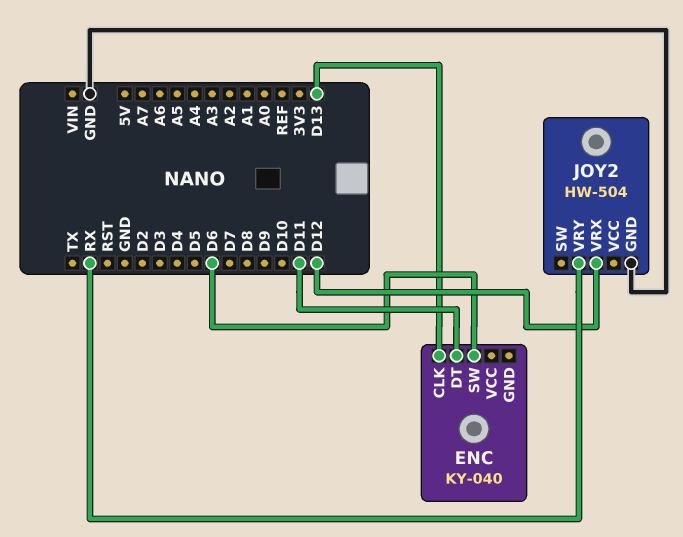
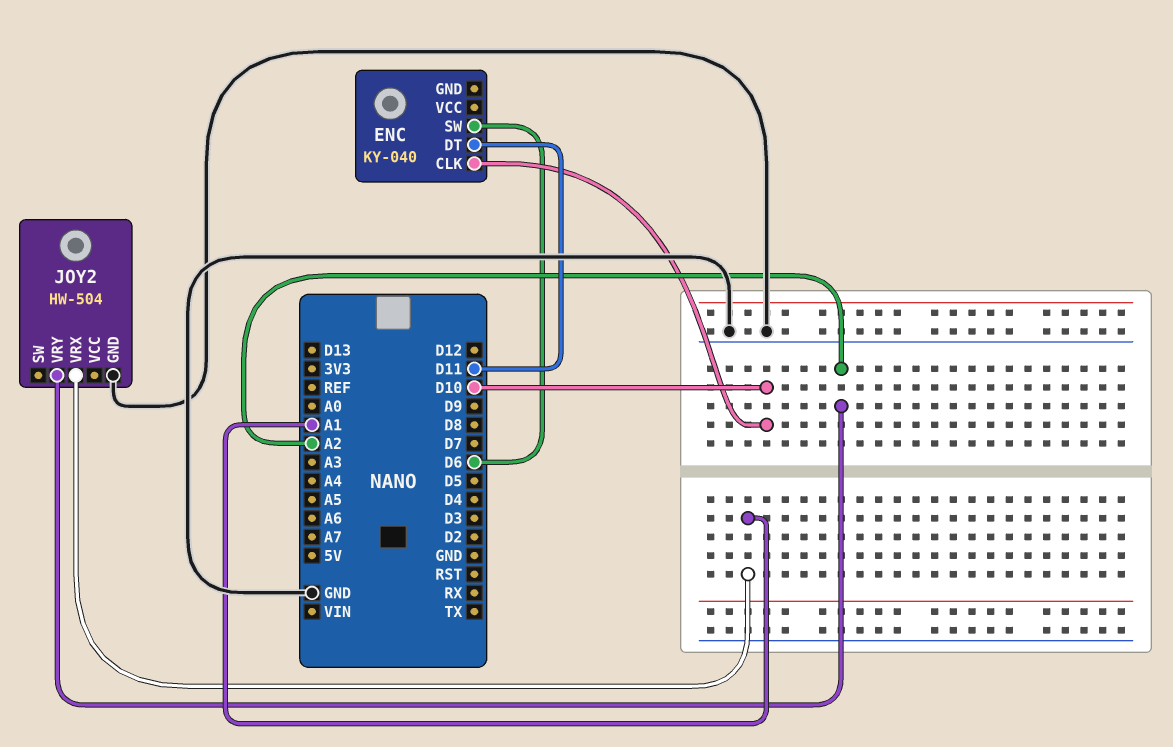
ENC pin CLK: D13 -> D10
JOY2 pin VRX: D12 -> A1
JOY2 pin VRY: RX -> A2

